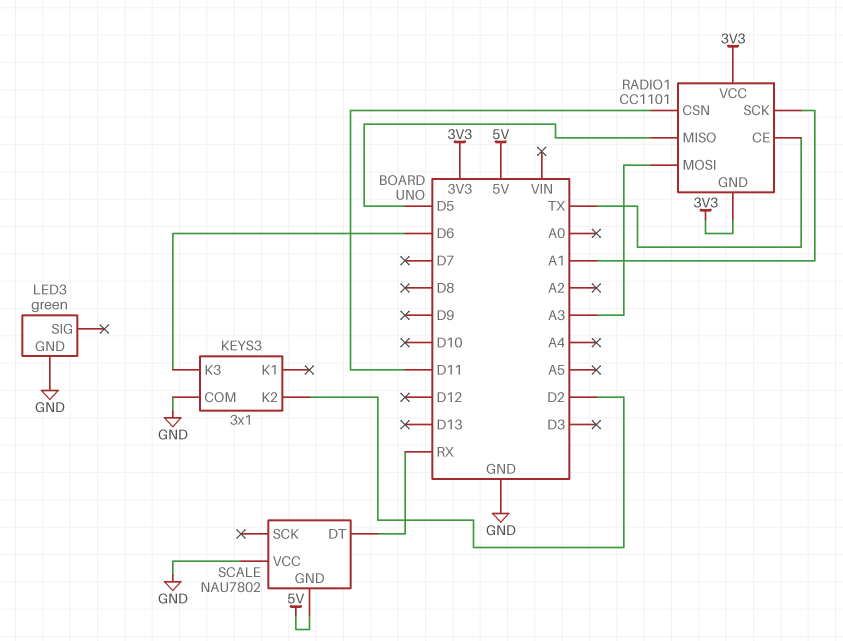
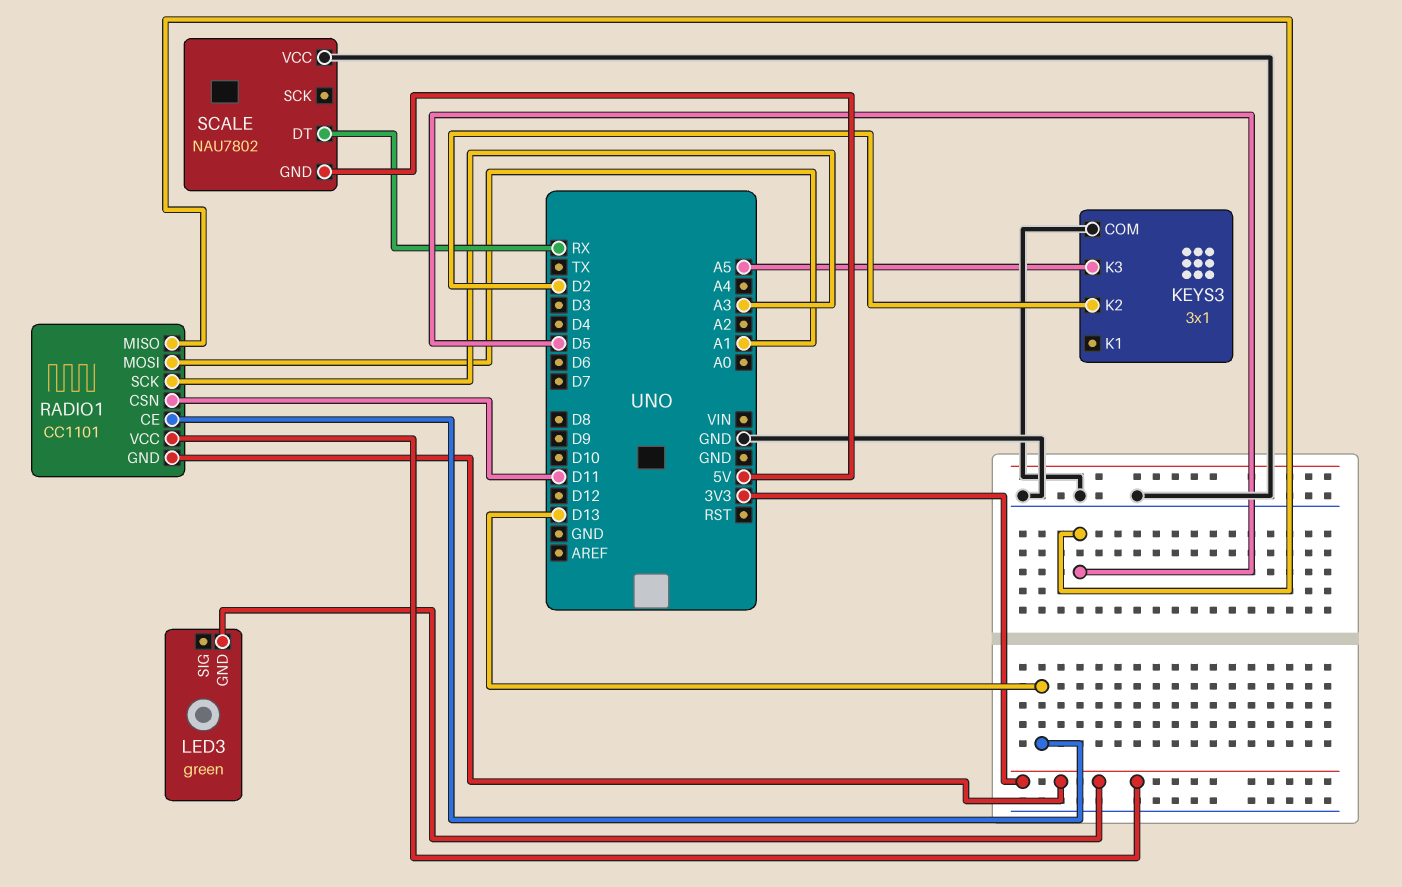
KEYS3 pin K3: D6 -> A5
LED3 pin GND: GND -> 3V3
RADIO1 pin CE: TX -> D13
RADIO1 pin MOSI: A3 -> A1
RADIO1 pin SCK: A1 -> A3

